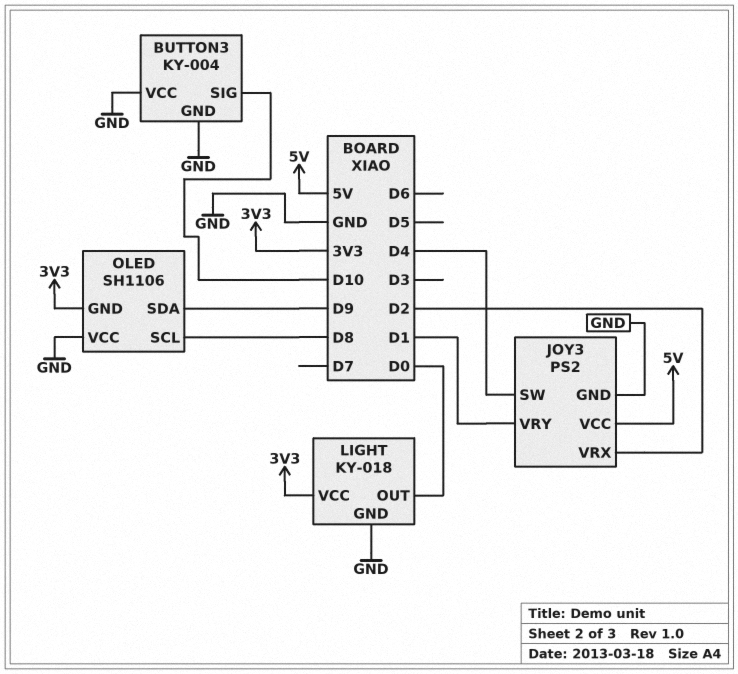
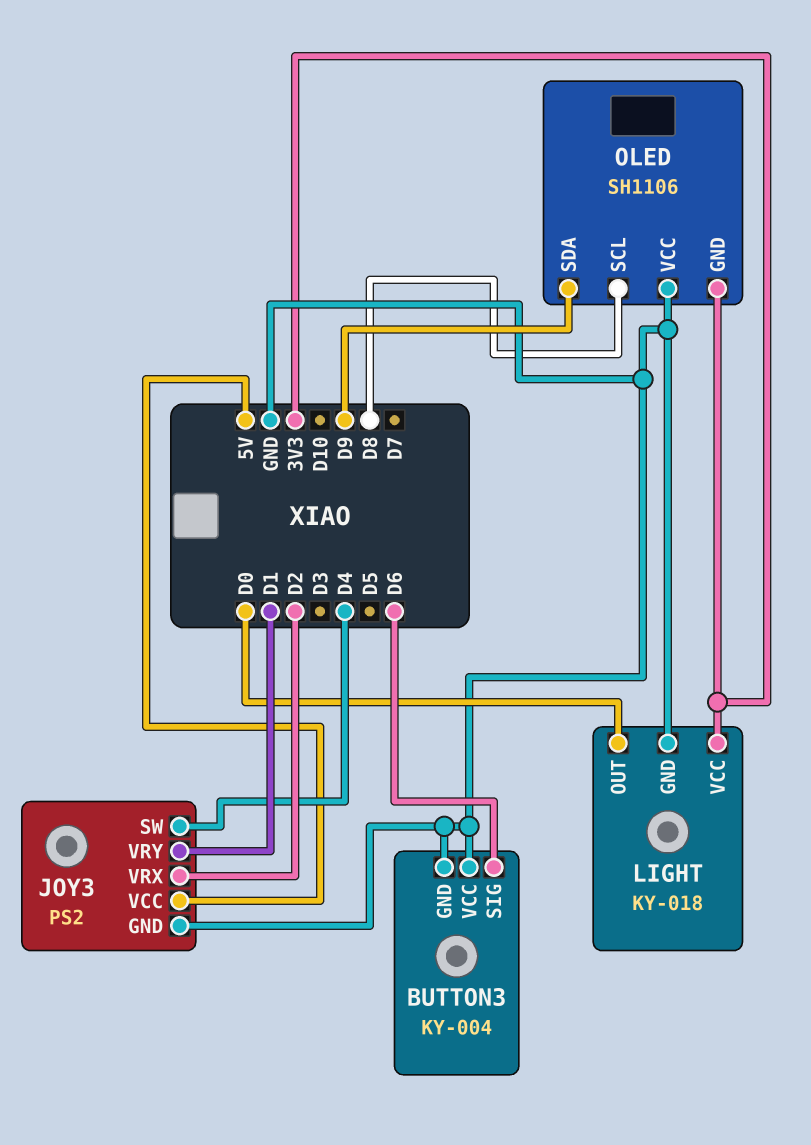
BUTTON3 pin SIG: D10 -> D6

